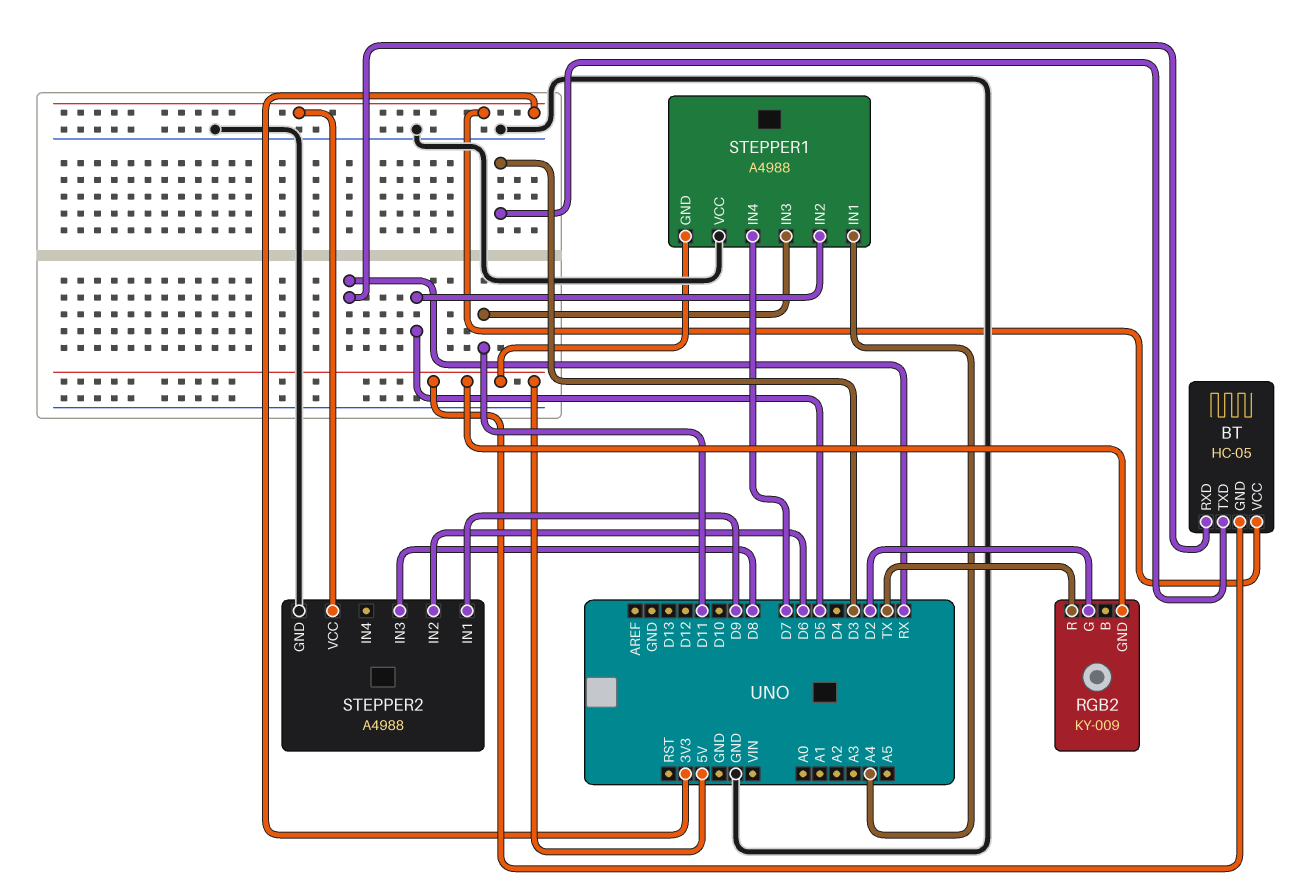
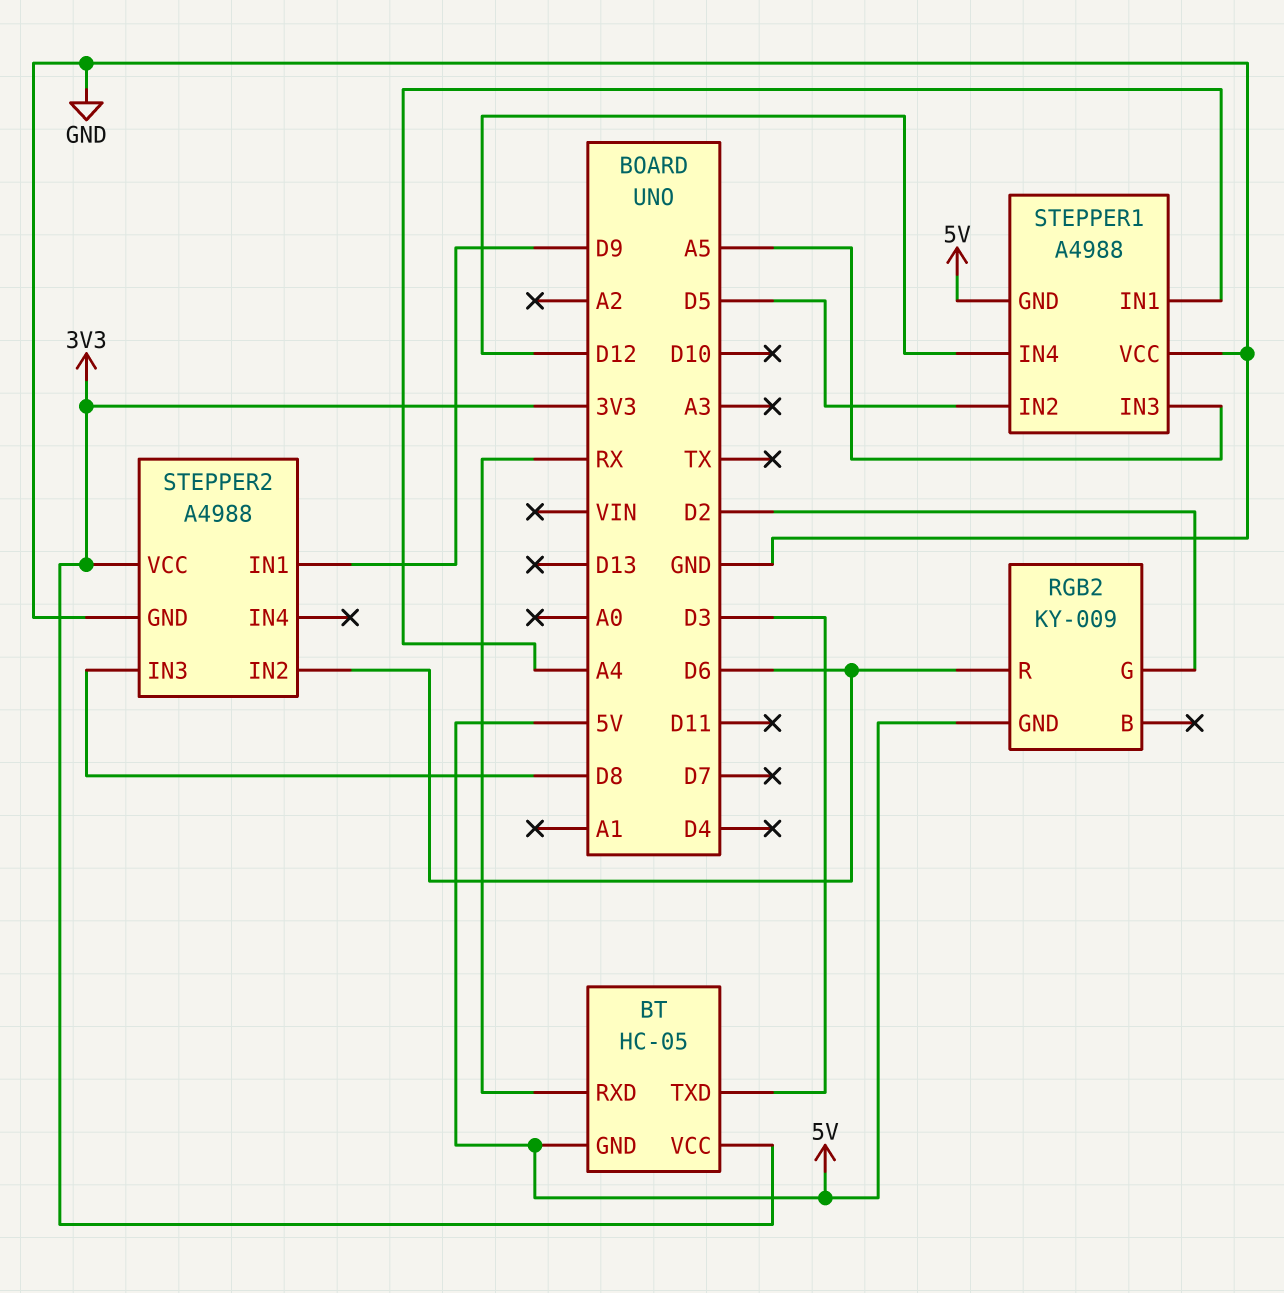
RGB2 pin R: TX -> D6
STEPPER1 pin IN3: D11 -> A5
STEPPER1 pin IN4: D7 -> D12

